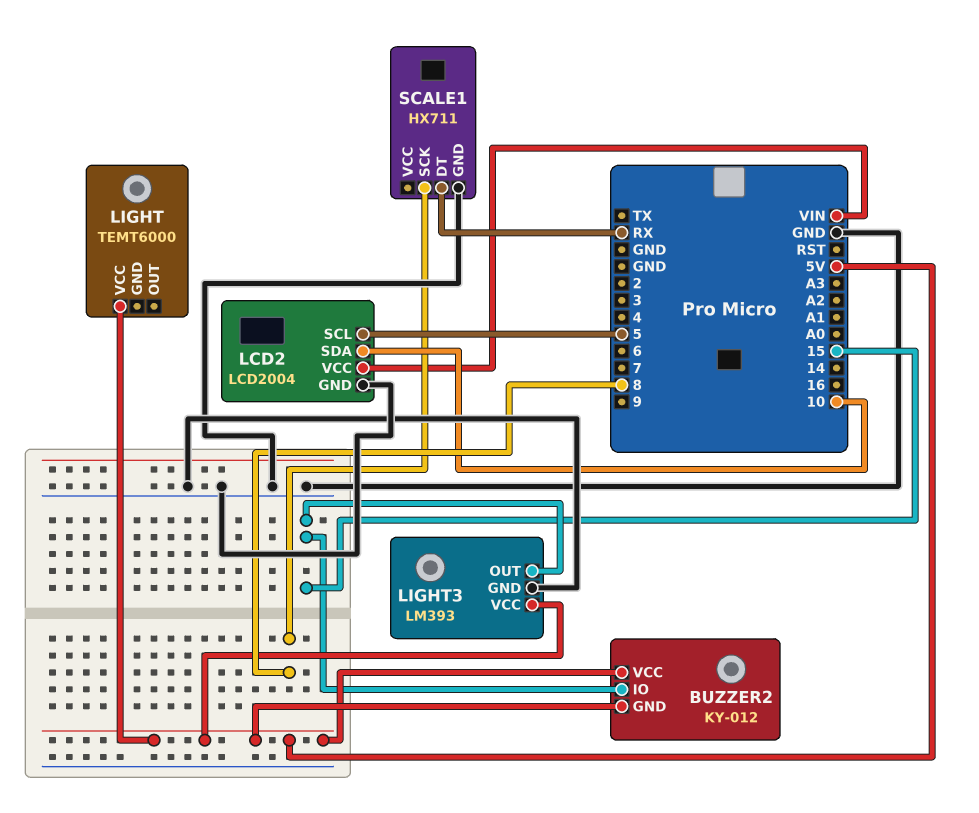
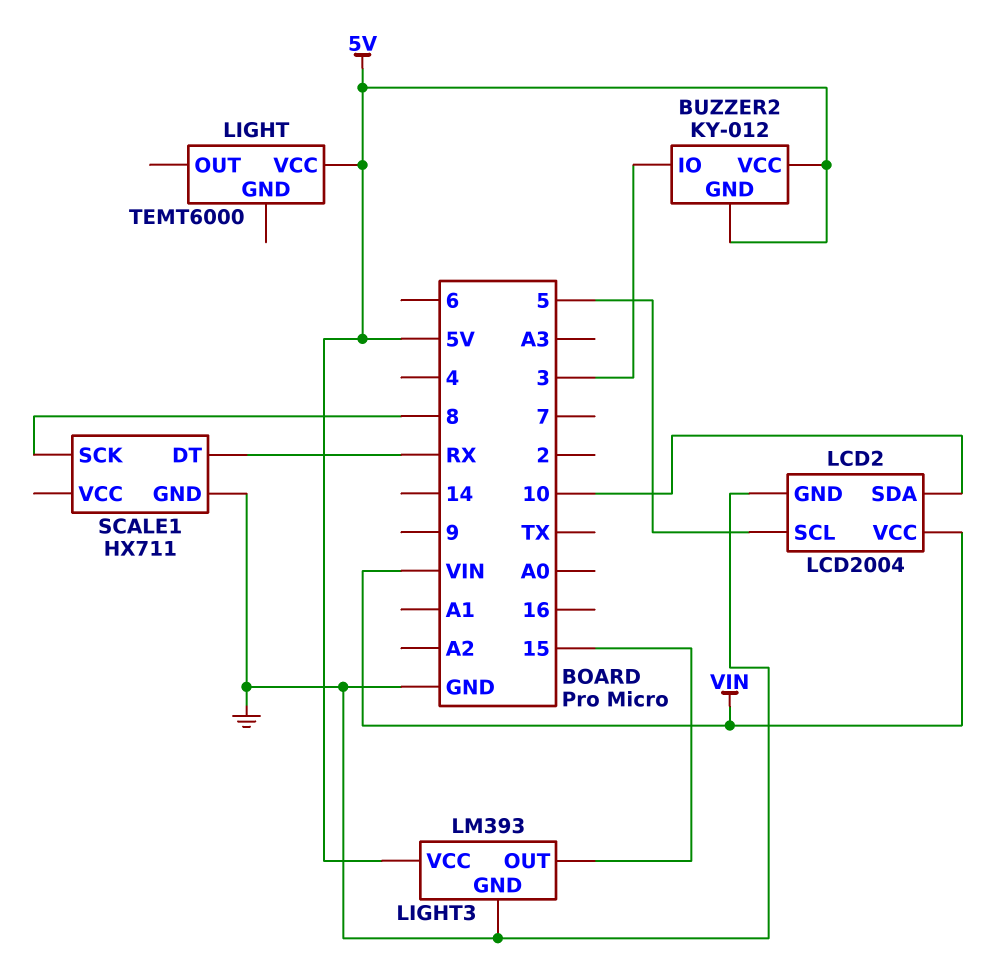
BUZZER2 pin IO: 15 -> 3

